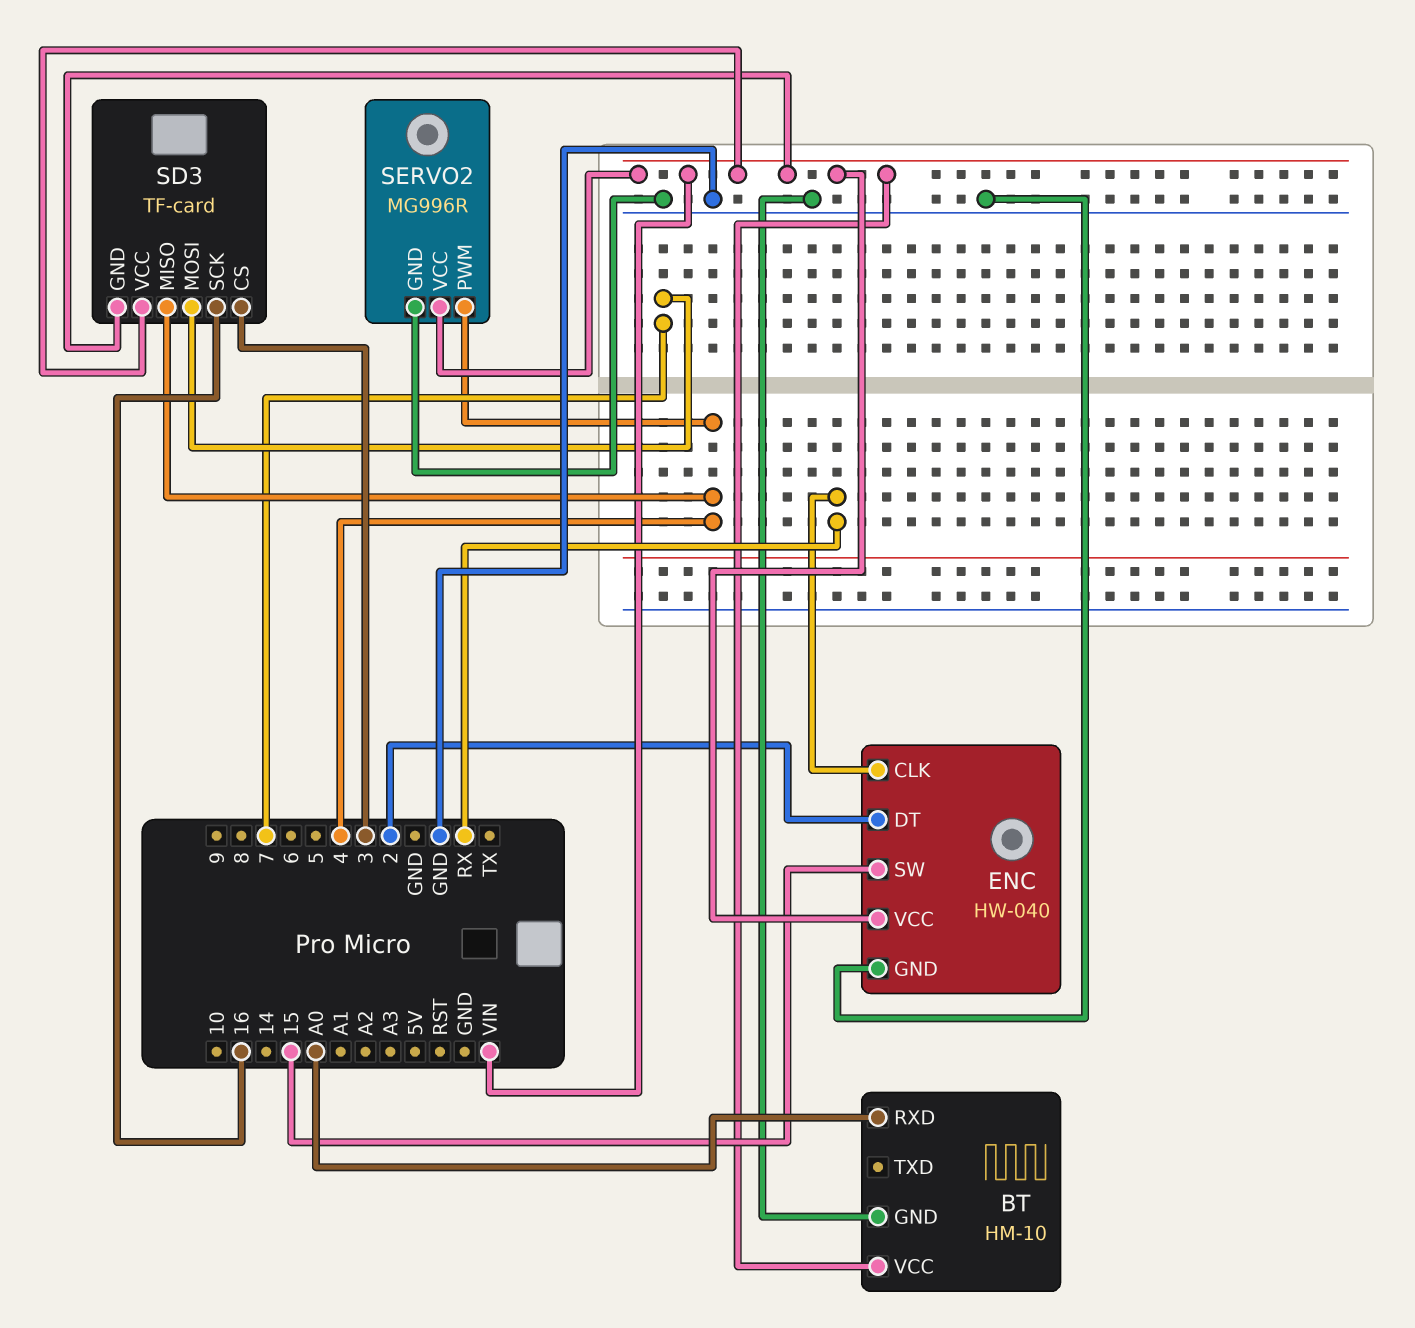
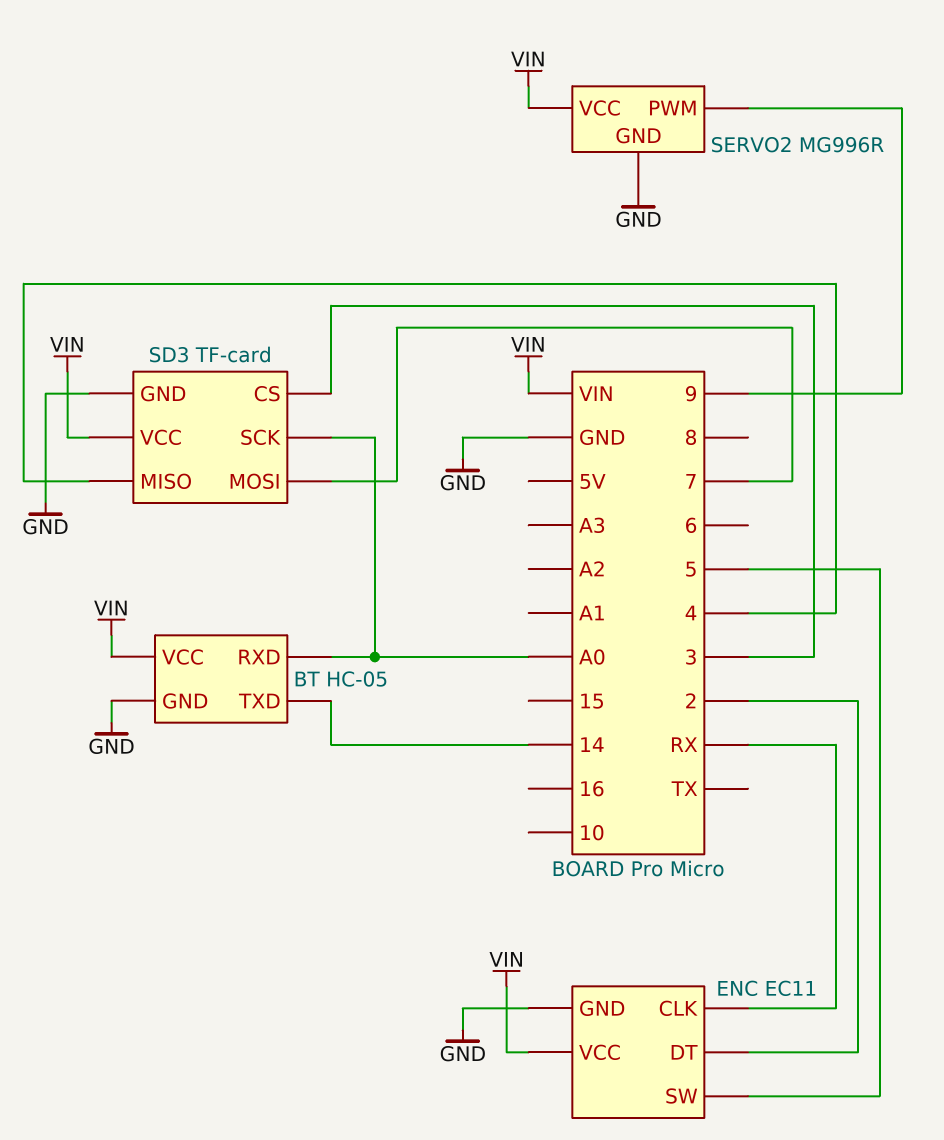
BT: HM-10 -> HC-05
BT pin TXD: none -> 14
ENC: HW-040 -> EC11
ENC pin SW: 15 -> 5
SD3 pin GND: VIN -> GND
SD3 pin SCK: 16 -> A0
SERVO2 pin PWM: 4 -> 9

